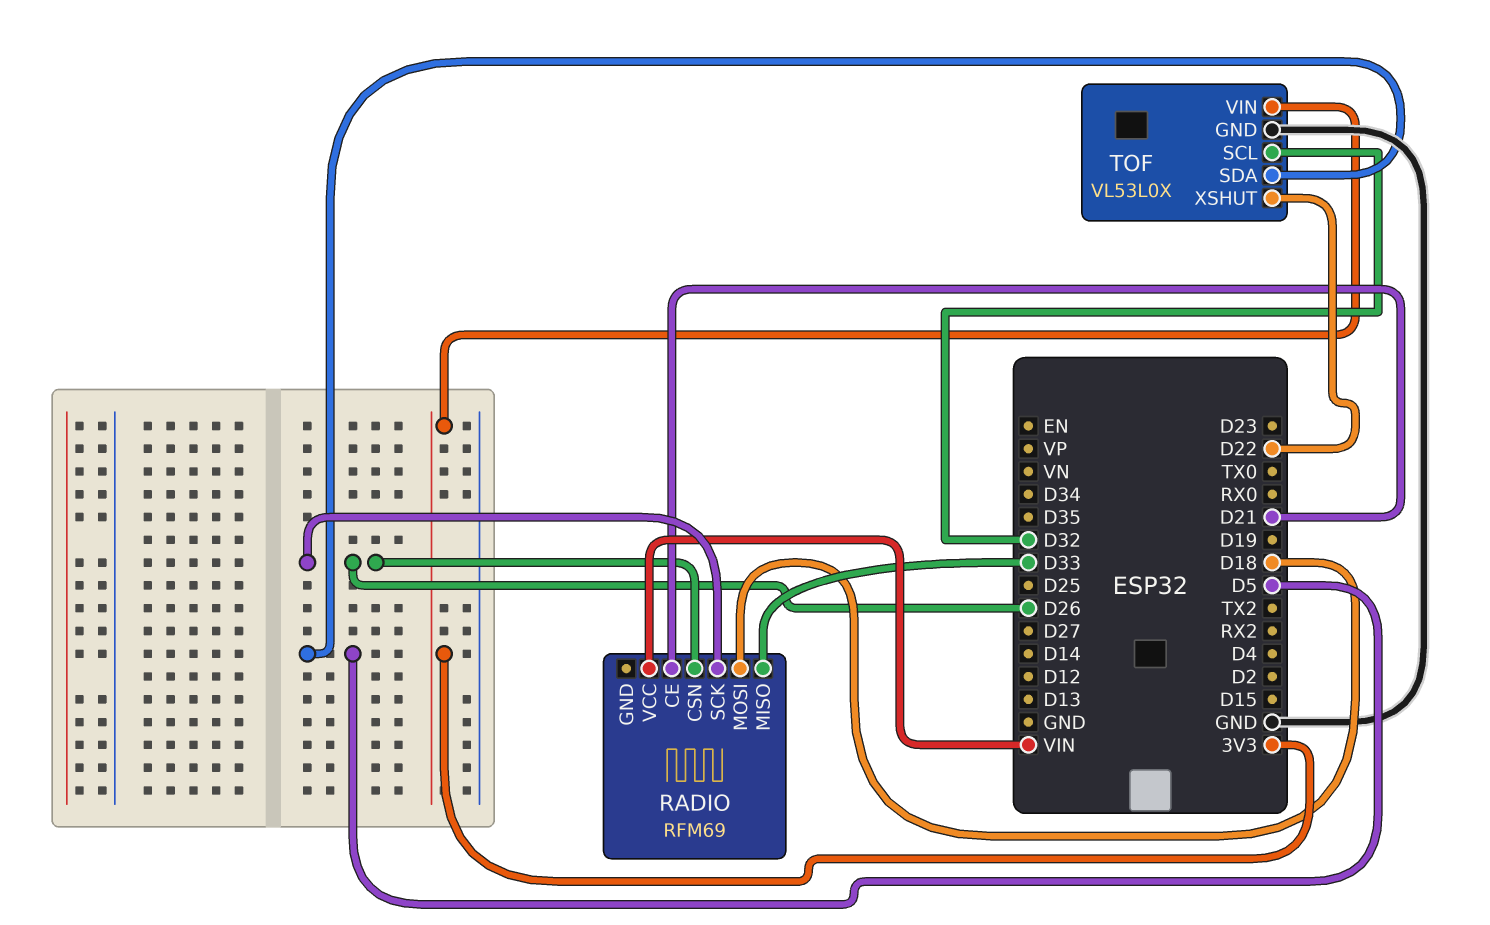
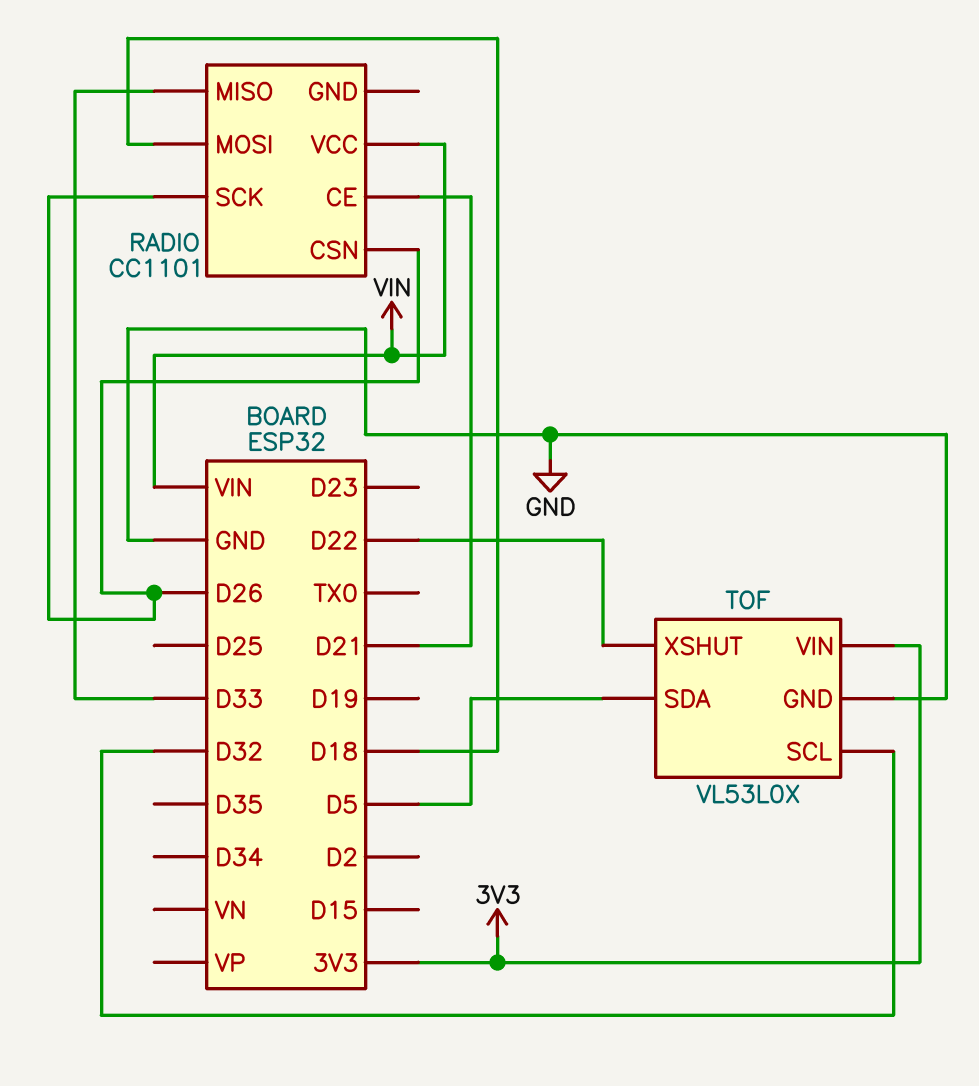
RADIO: RFM69 -> CC1101

